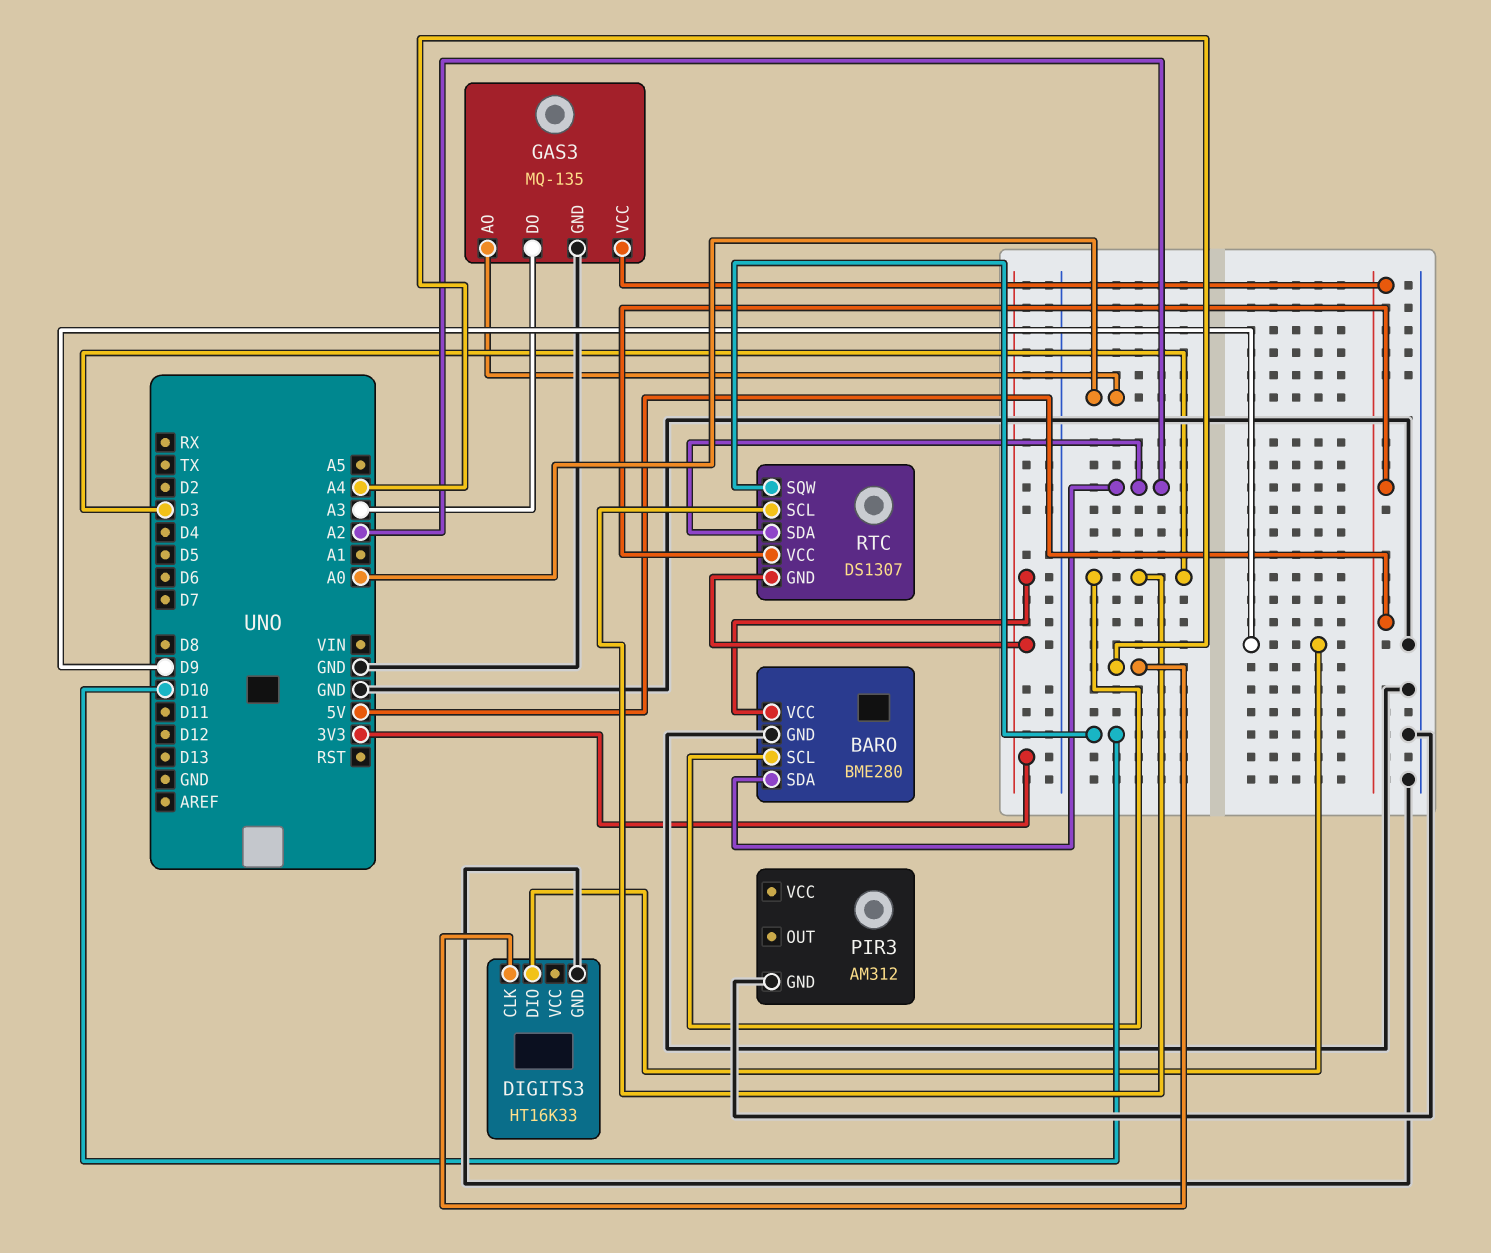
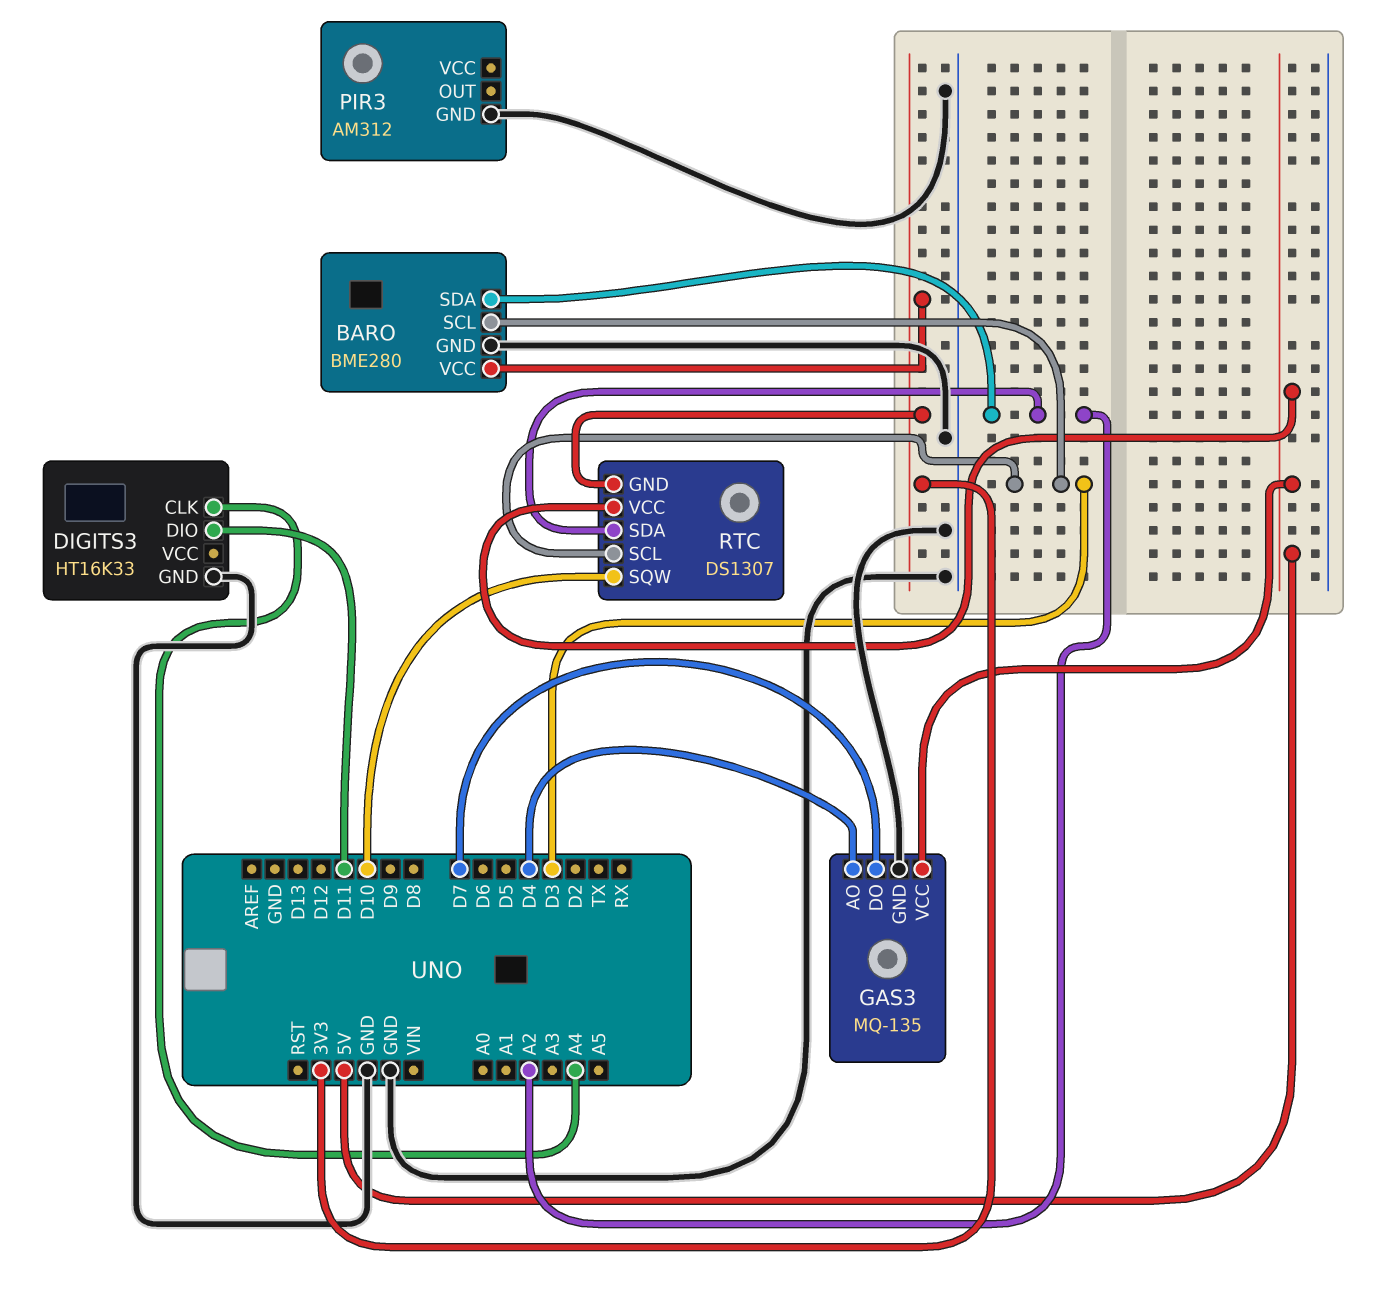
DIGITS3 pin DIO: D9 -> D11
GAS3 pin AO: A0 -> D4
GAS3 pin DO: A3 -> D7

